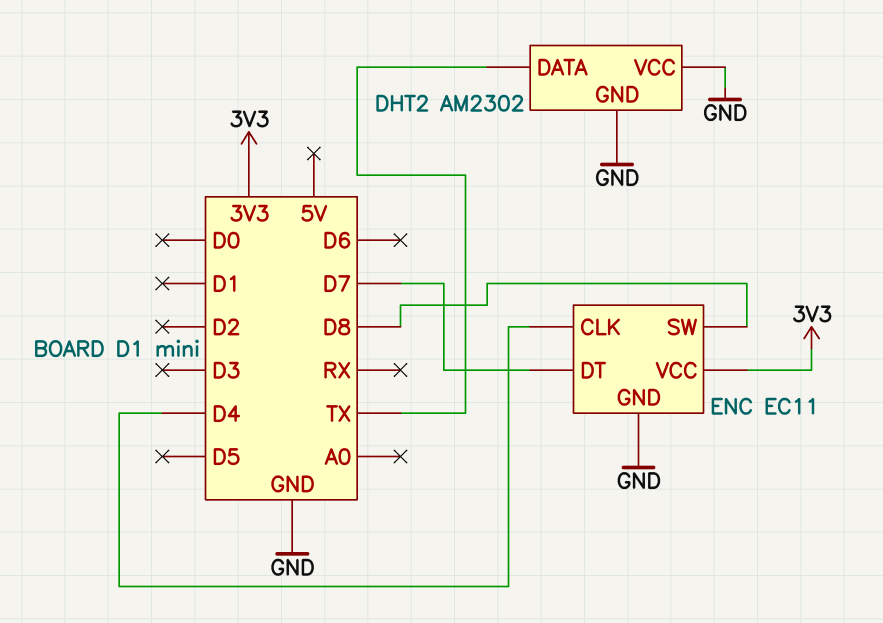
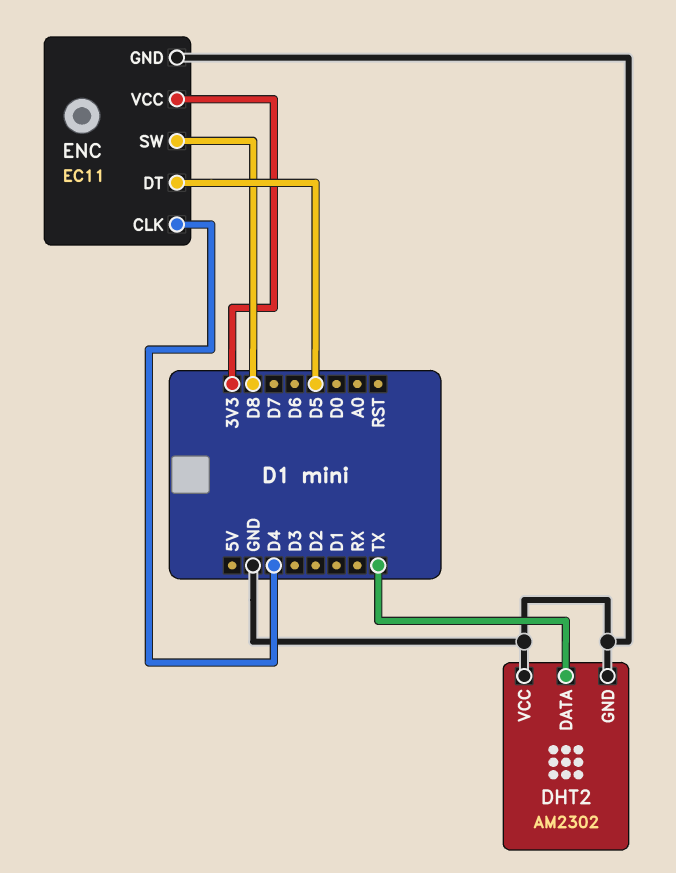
ENC pin DT: D7 -> D5

